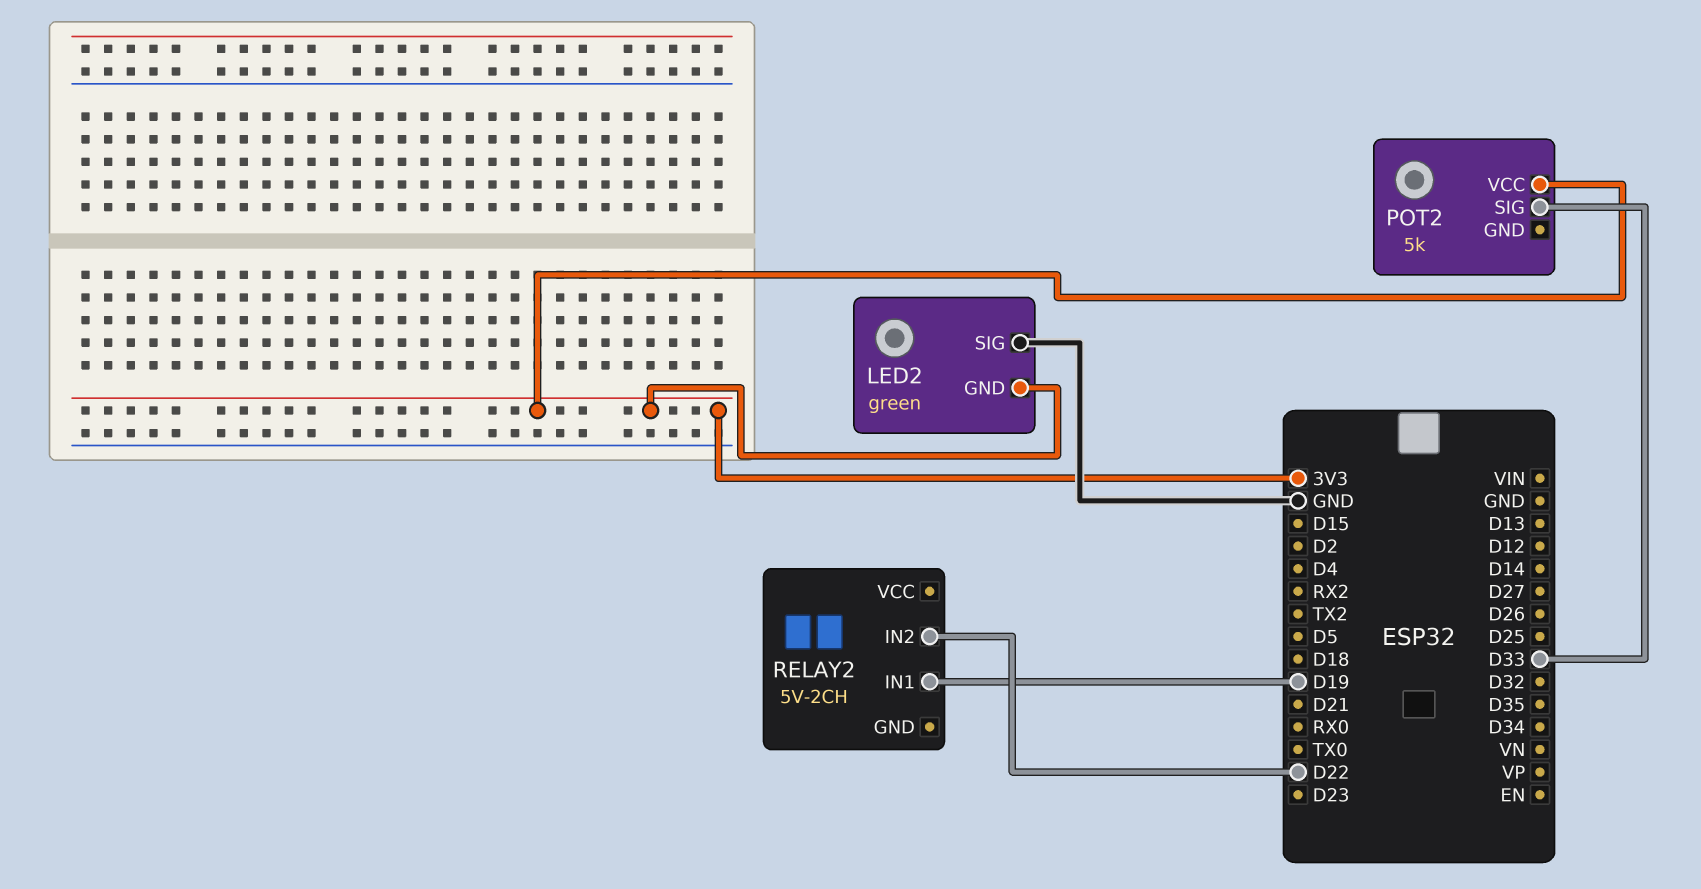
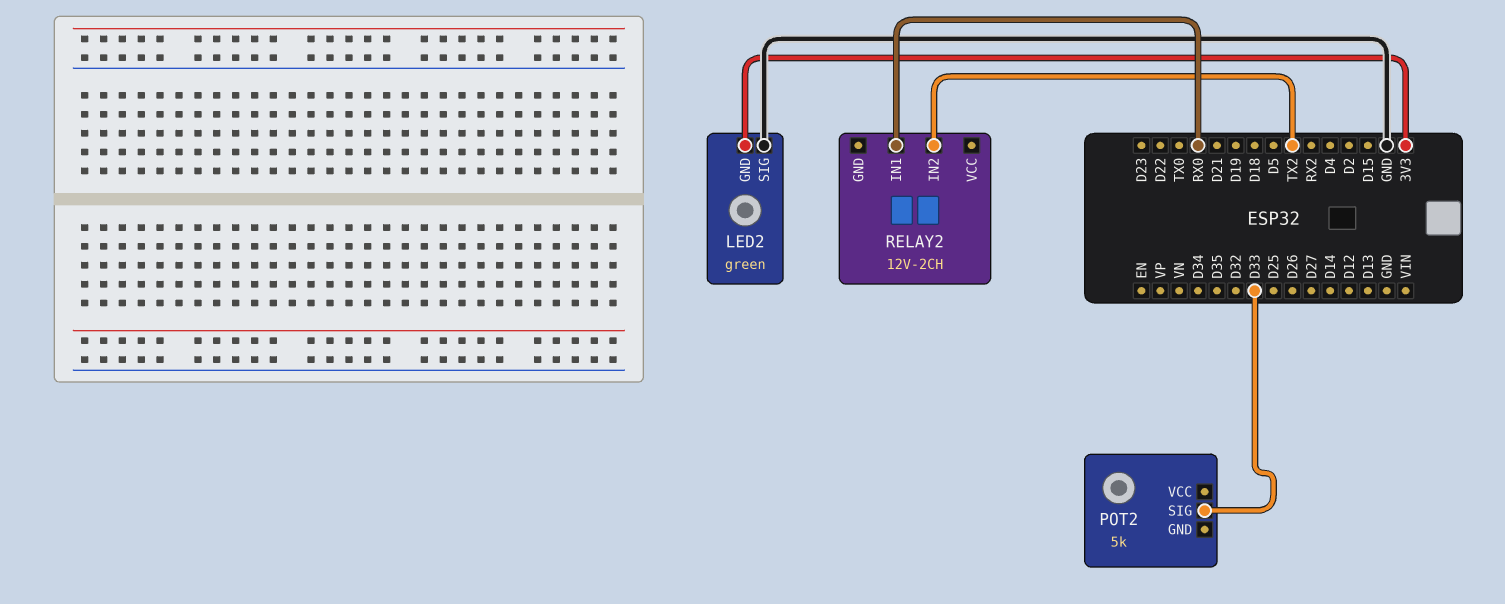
POT2 pin VCC: 3V3 -> none
RELAY2: 5V-2CH -> 12V-2CH
RELAY2 pin IN1: D19 -> RX0
RELAY2 pin IN2: D22 -> TX2

